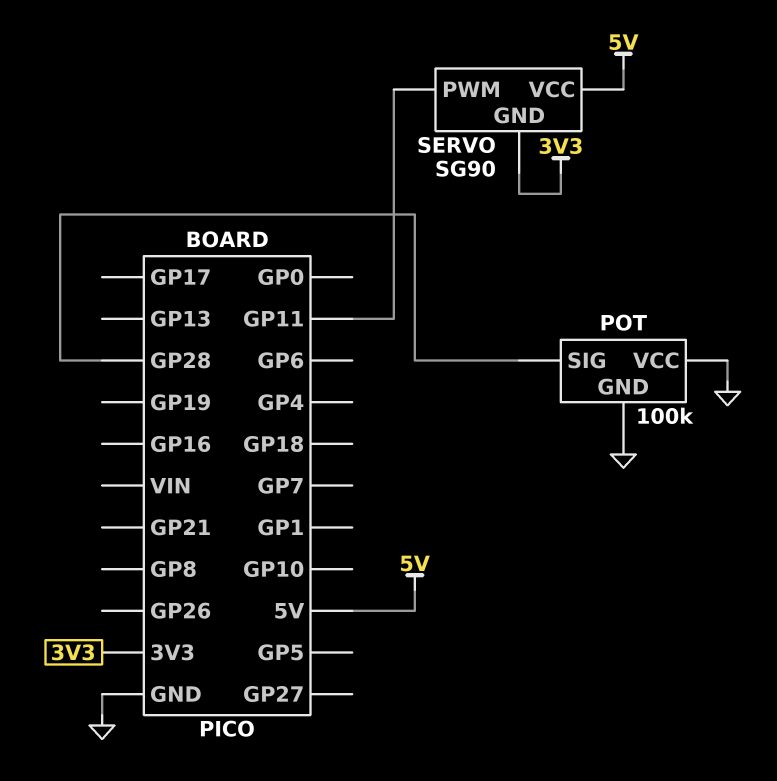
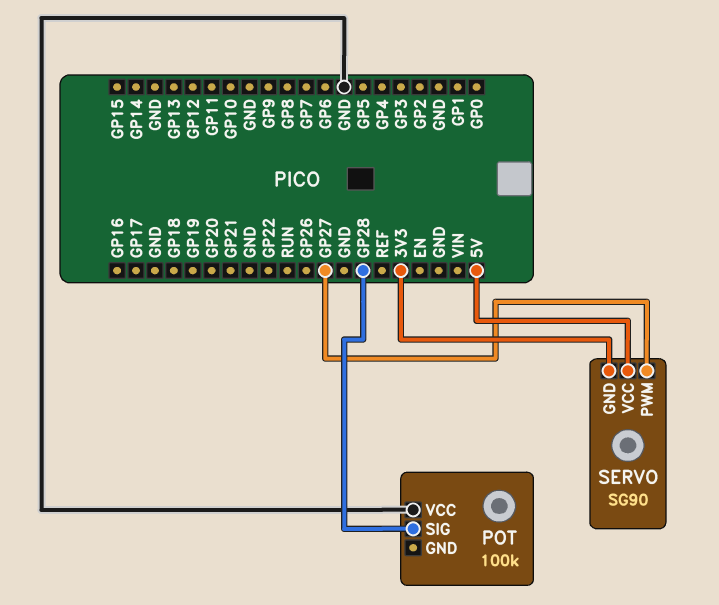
POT pin GND: GND -> none
SERVO pin PWM: GP11 -> GP27

